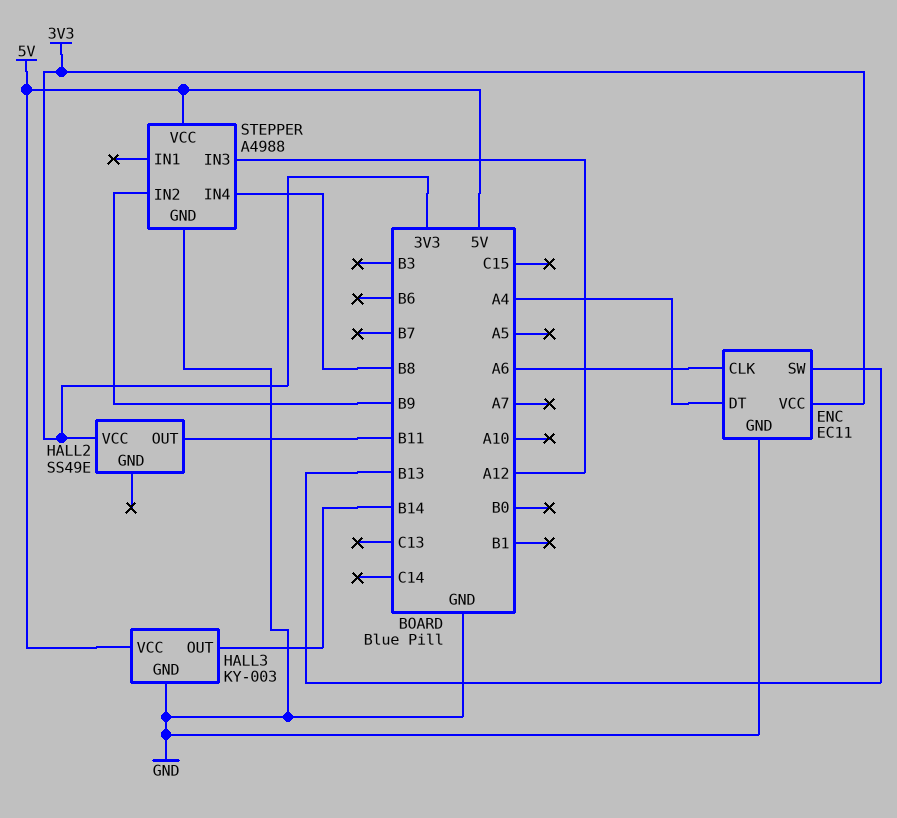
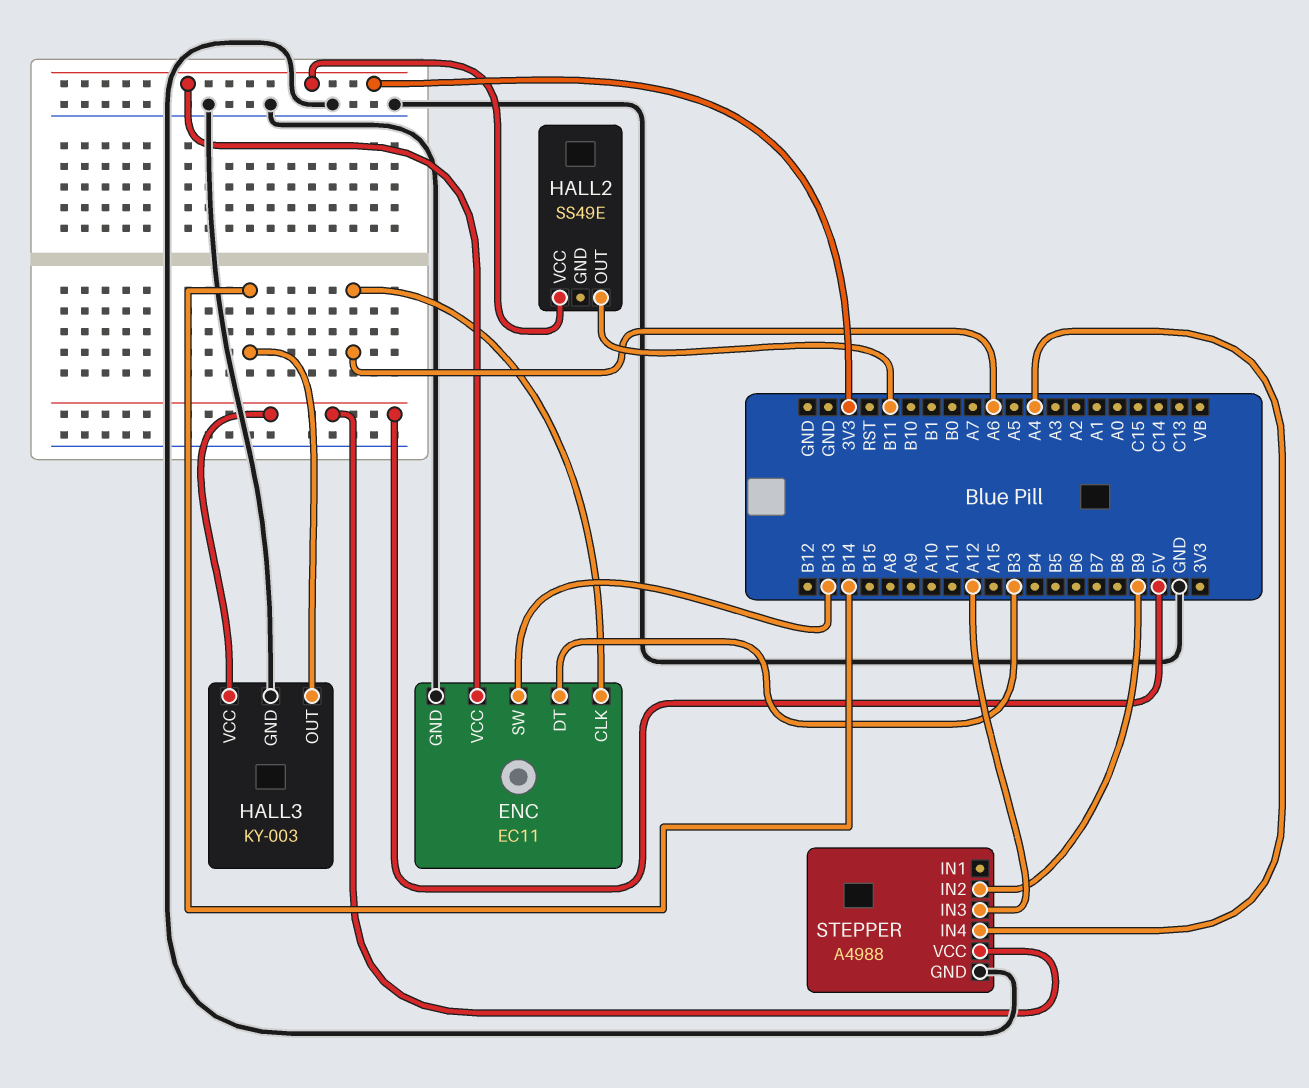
ENC pin DT: A4 -> B3
STEPPER pin IN4: B8 -> A4

